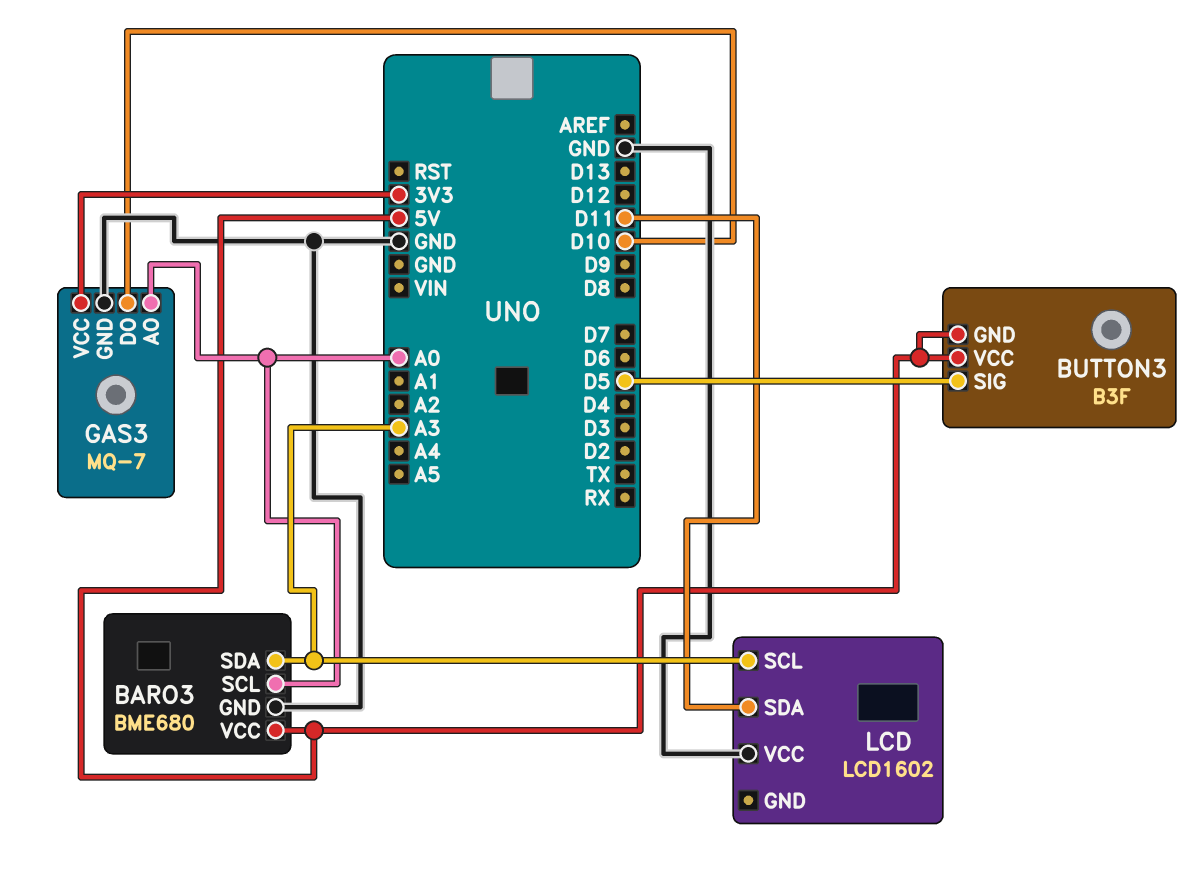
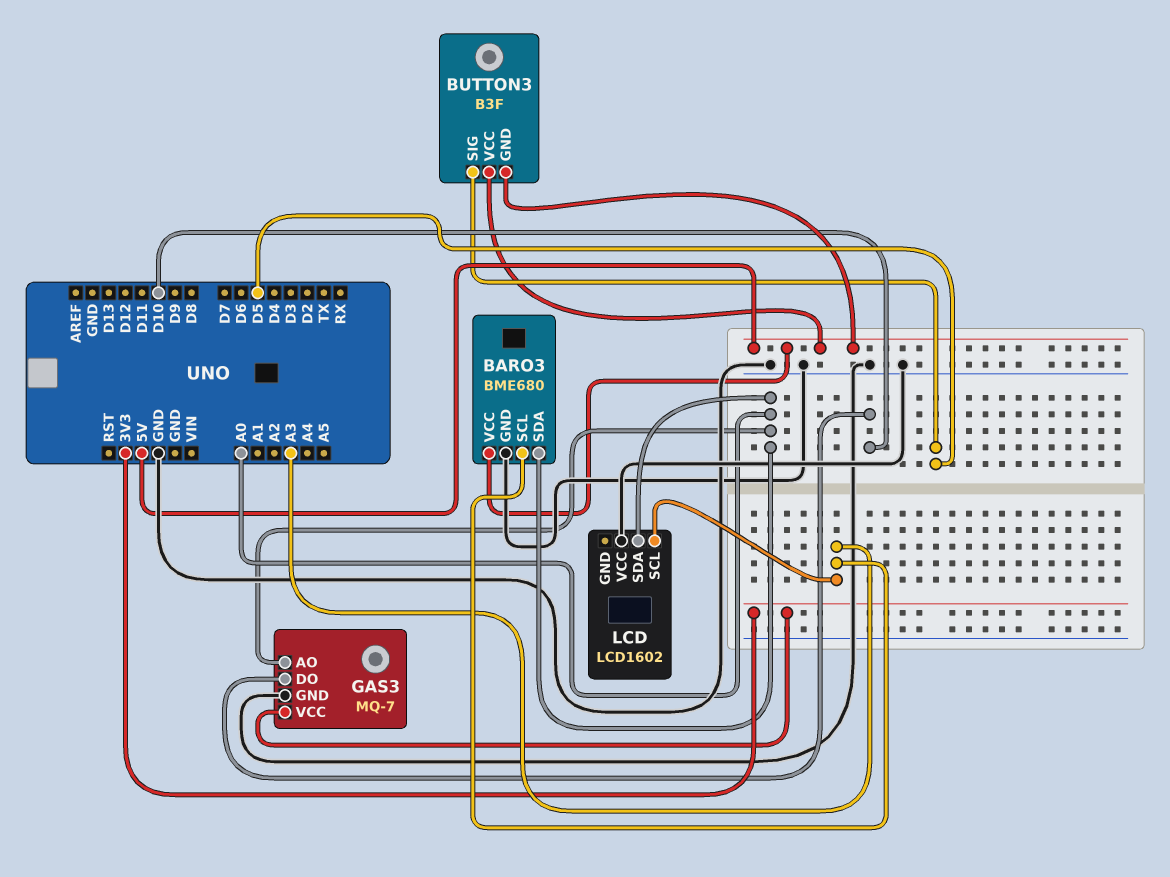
BARO3 pin SCL: A0 -> A3
BARO3 pin SDA: A3 -> A0
LCD pin SDA: D11 -> A0

